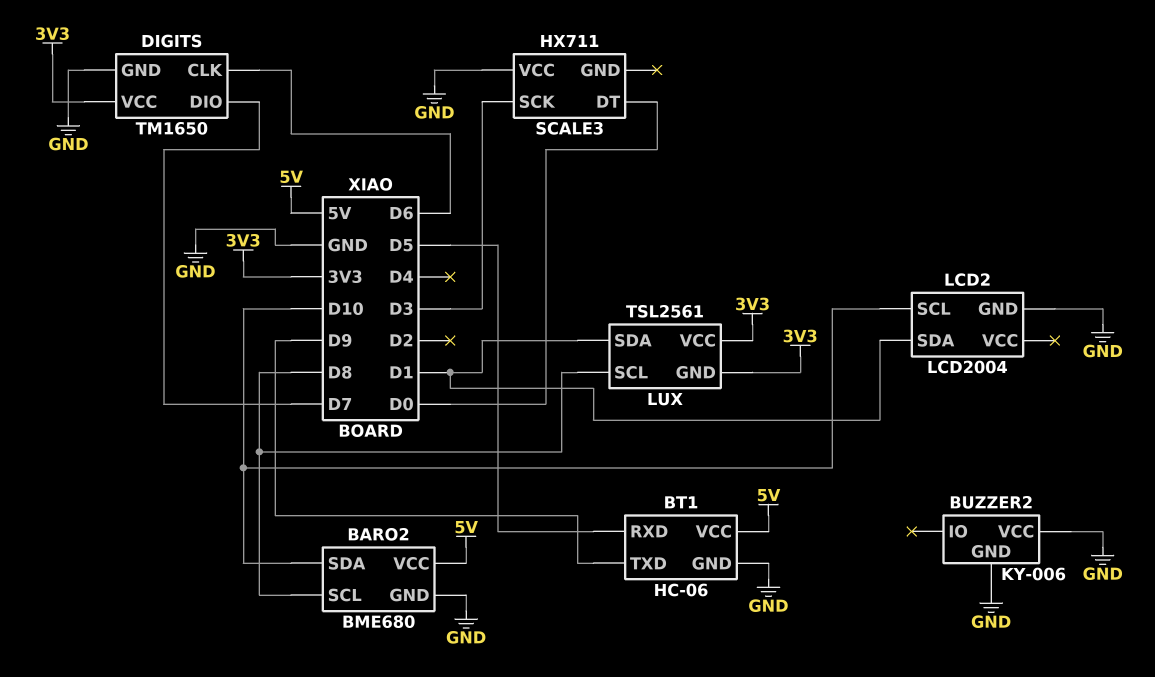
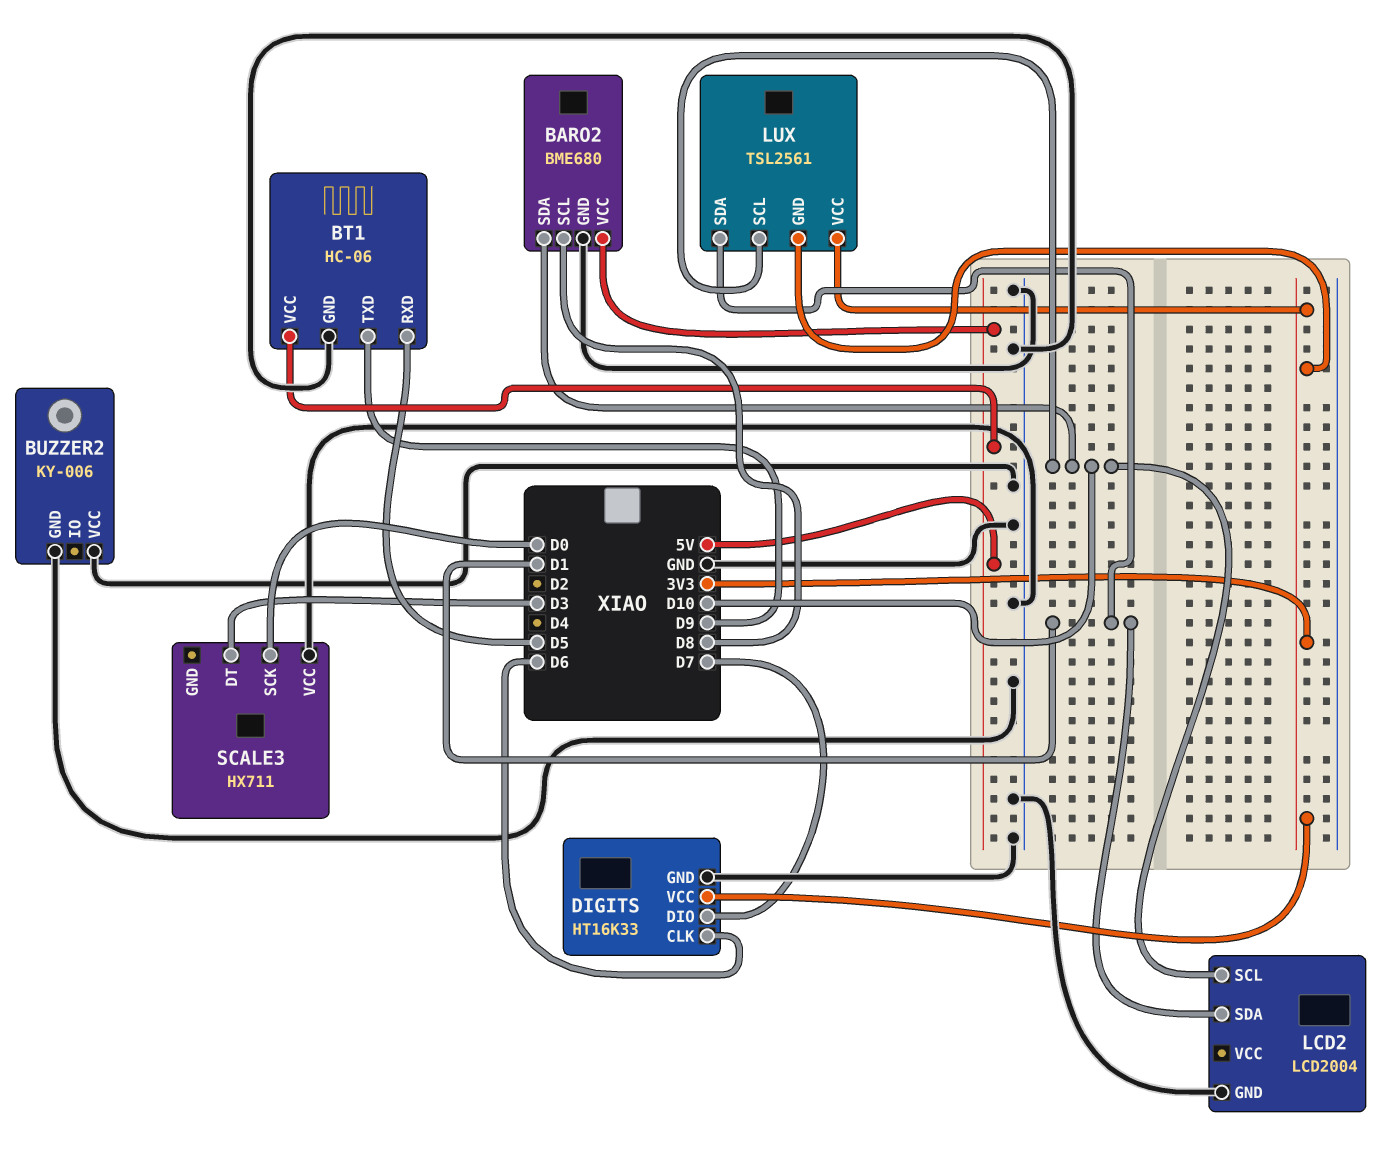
DIGITS: TM1650 -> HT16K33
LUX pin SCL: D8 -> D10
SCALE3 pin DT: D0 -> D3
SCALE3 pin SCK: D3 -> D0

